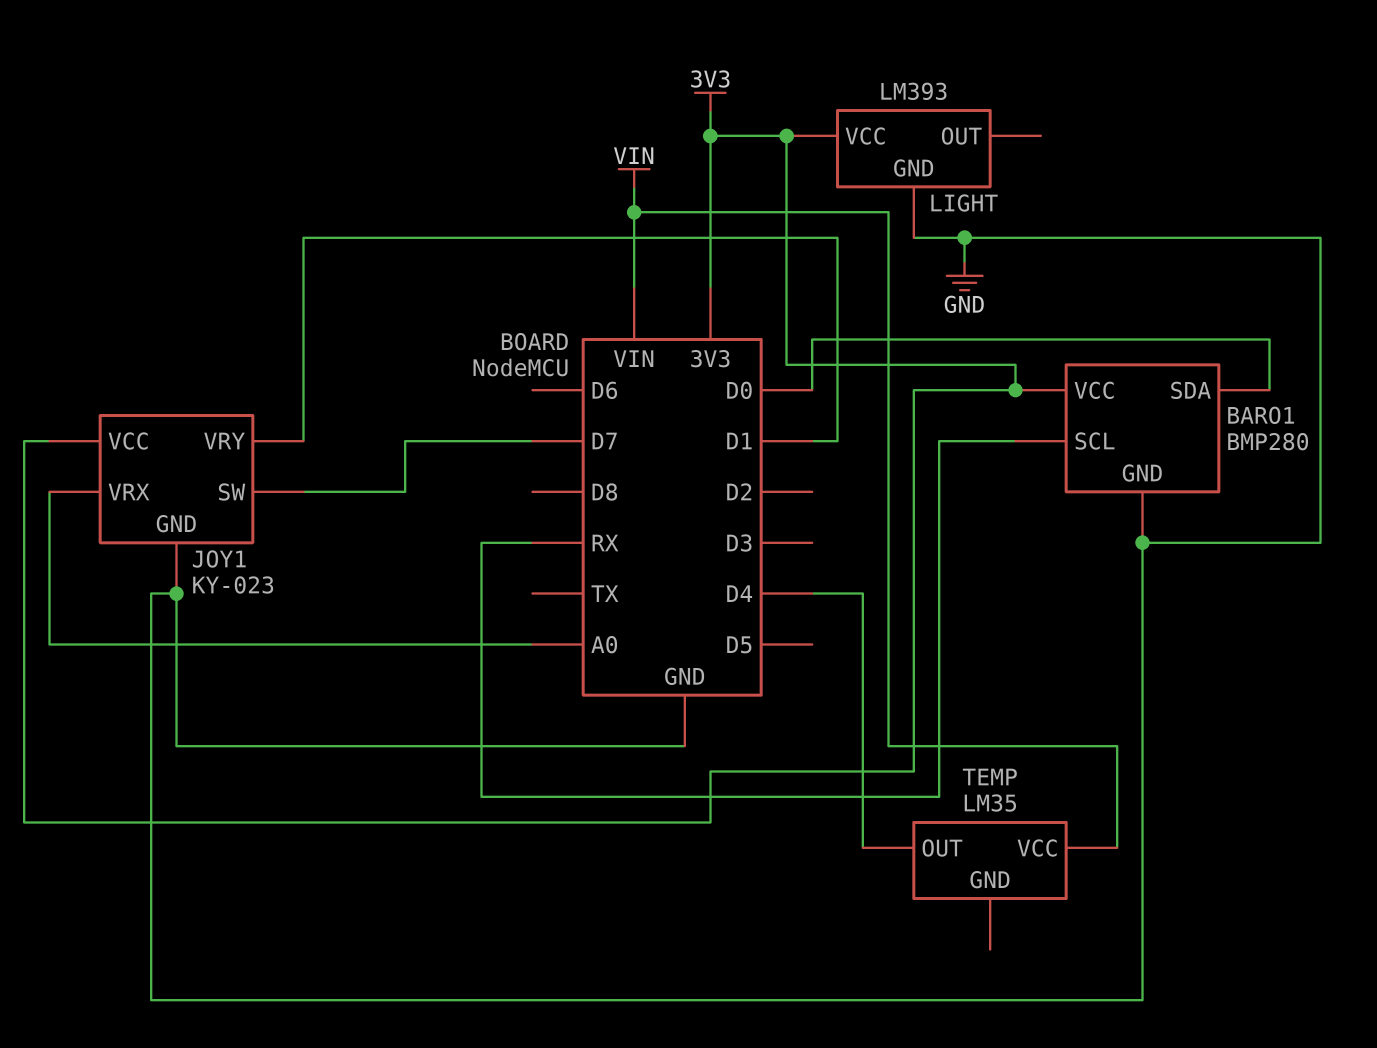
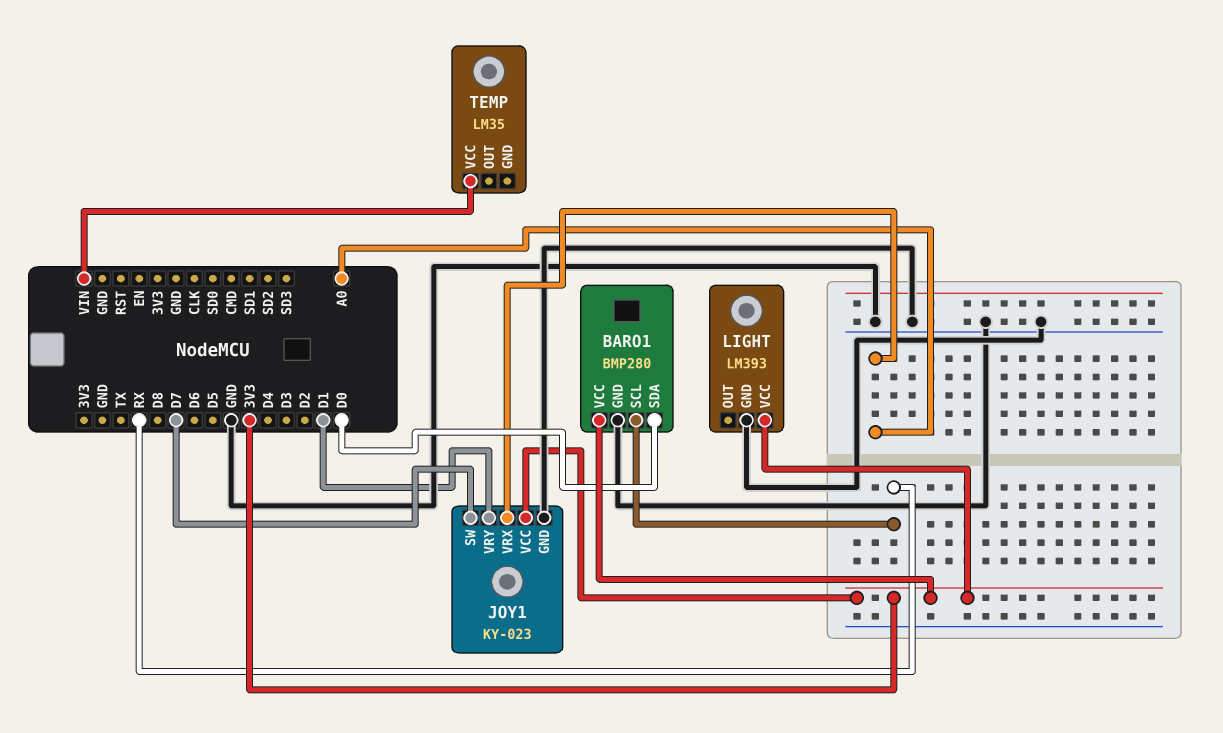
TEMP pin OUT: D4 -> none

